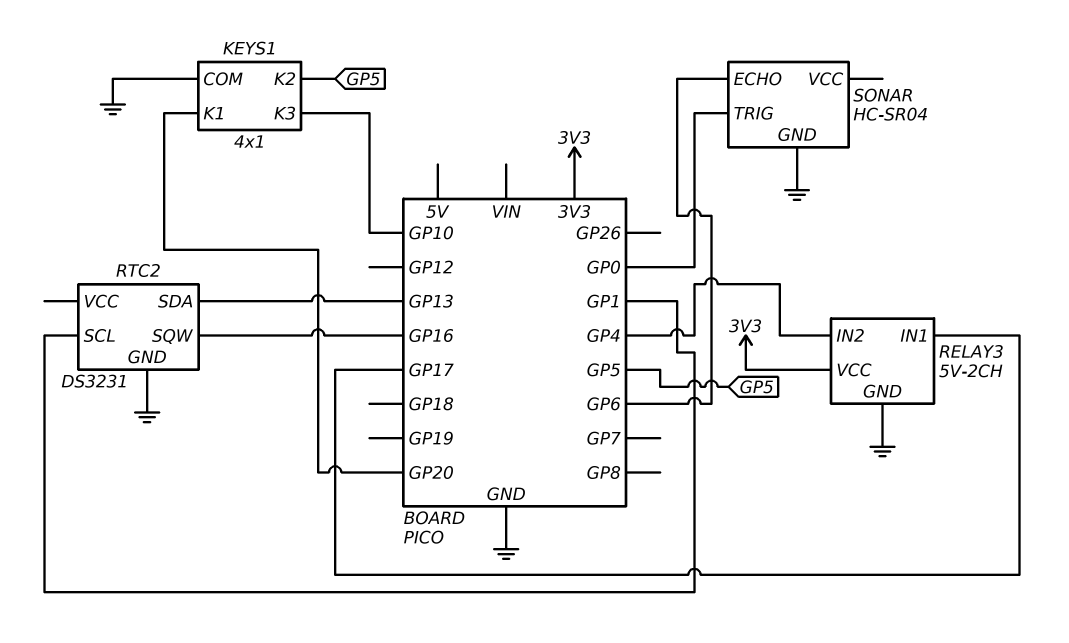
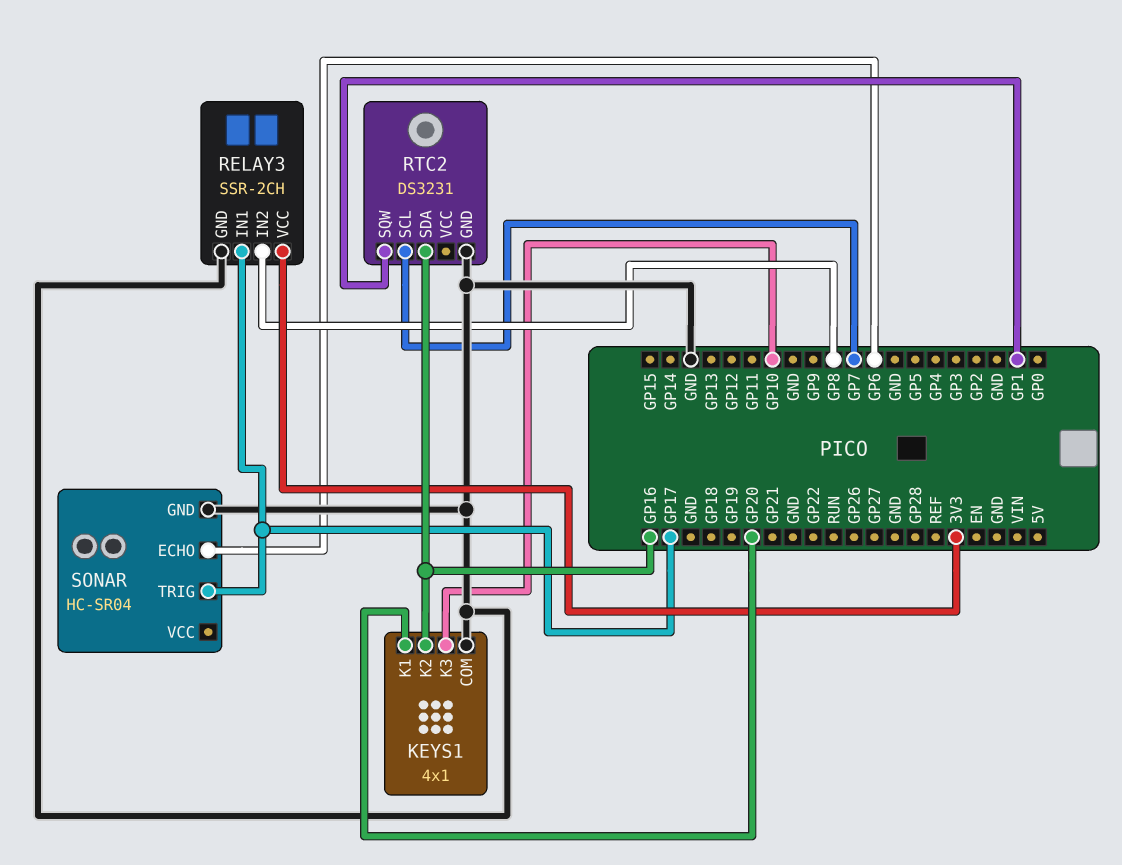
KEYS1 pin K2: GP5 -> GP16
RELAY3: 5V-2CH -> SSR-2CH
RELAY3 pin IN2: GP4 -> GP8
RTC2 pin SCL: GP1 -> GP7
RTC2 pin SDA: GP13 -> GP16
RTC2 pin SQW: GP16 -> GP1
SONAR pin TRIG: GP0 -> GP17

